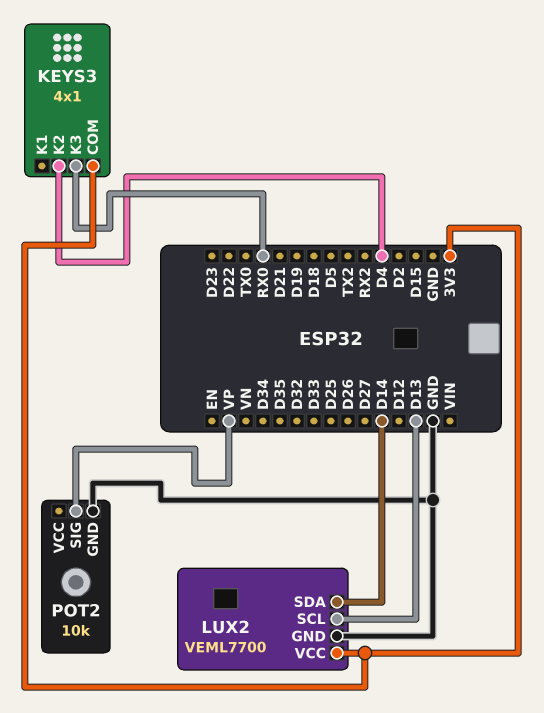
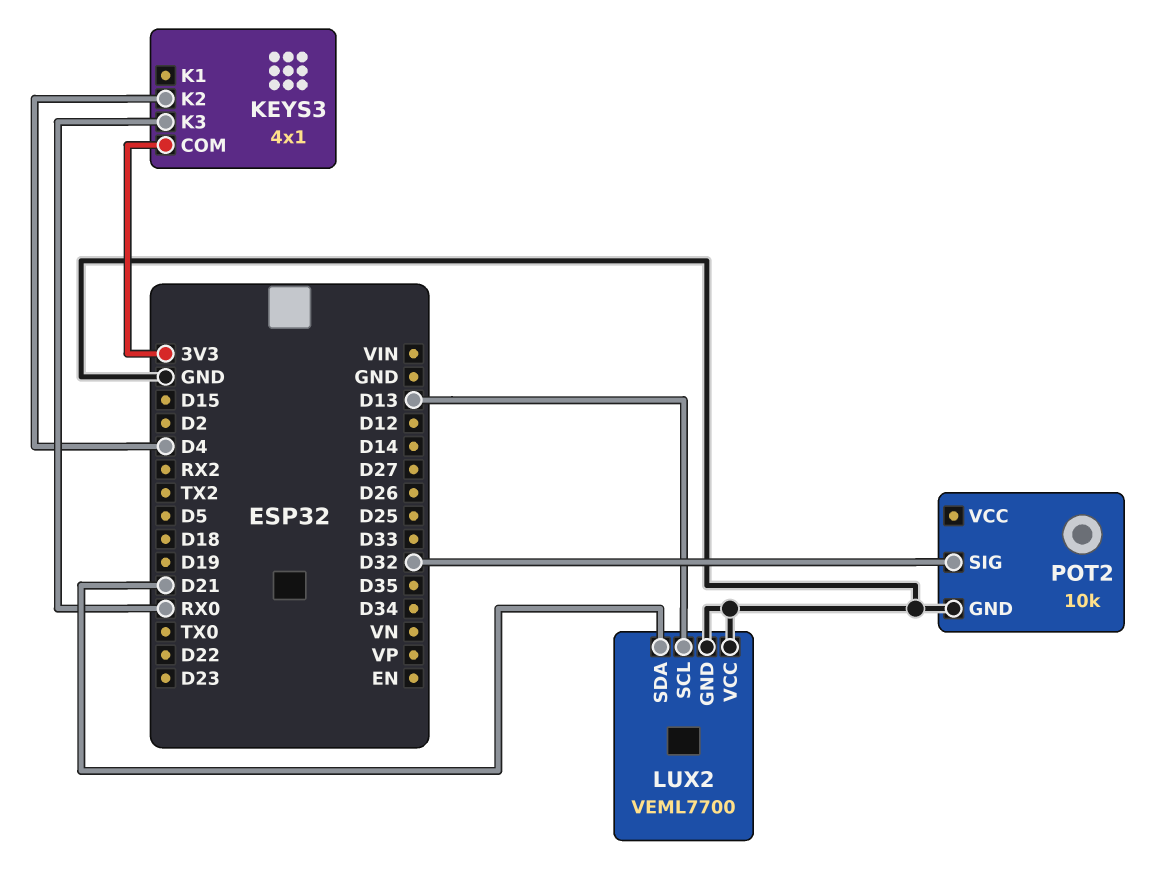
LUX2 pin SDA: D14 -> D21
LUX2 pin VCC: 3V3 -> GND
POT2 pin SIG: VP -> D32

